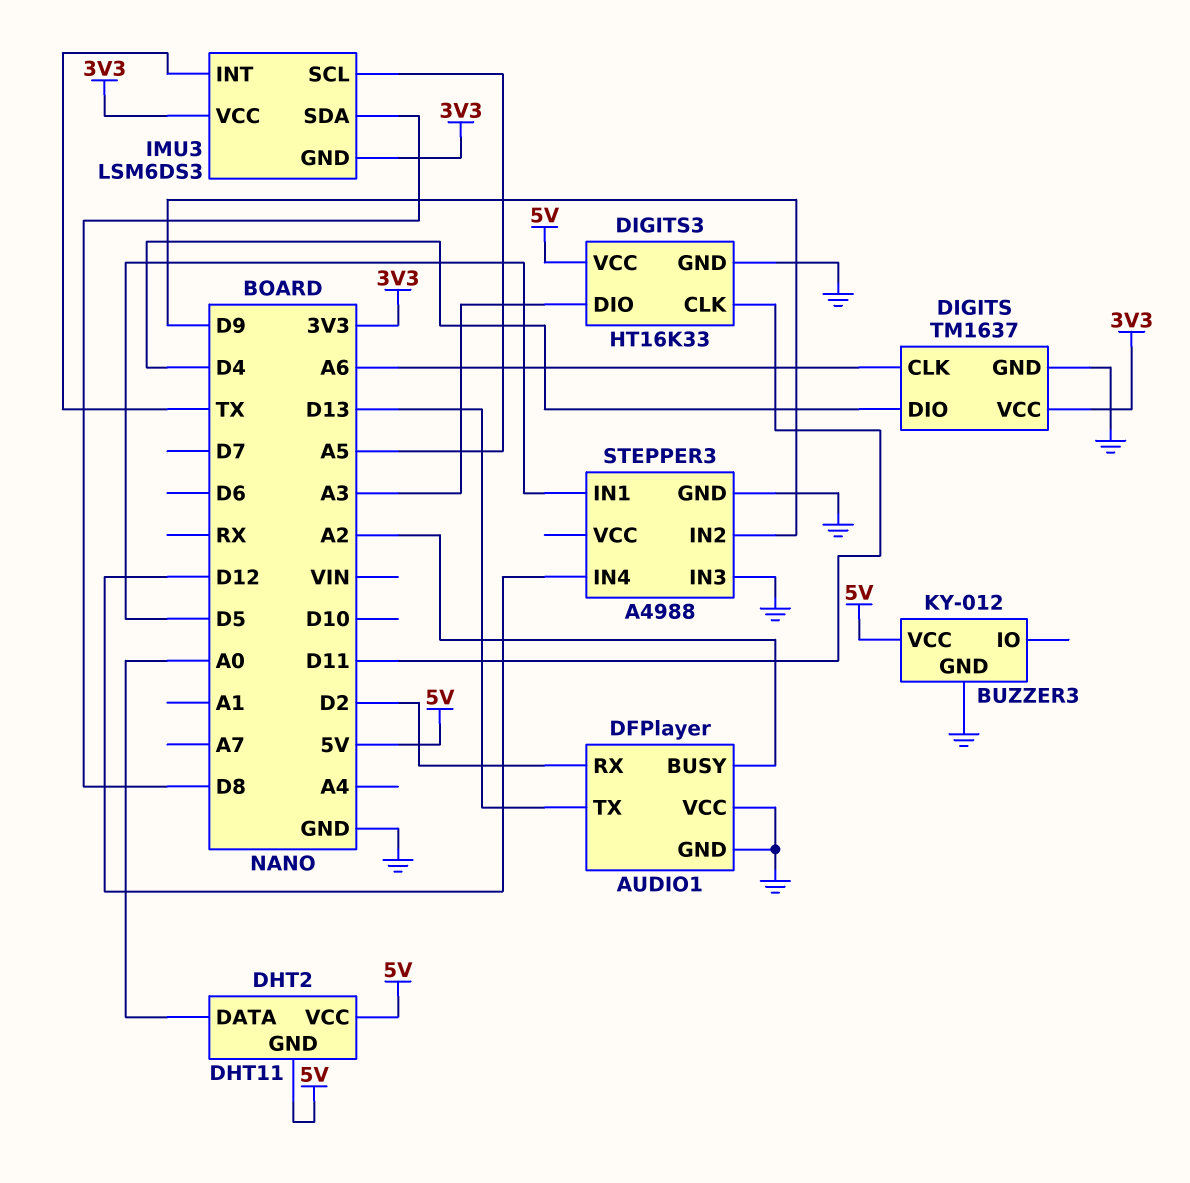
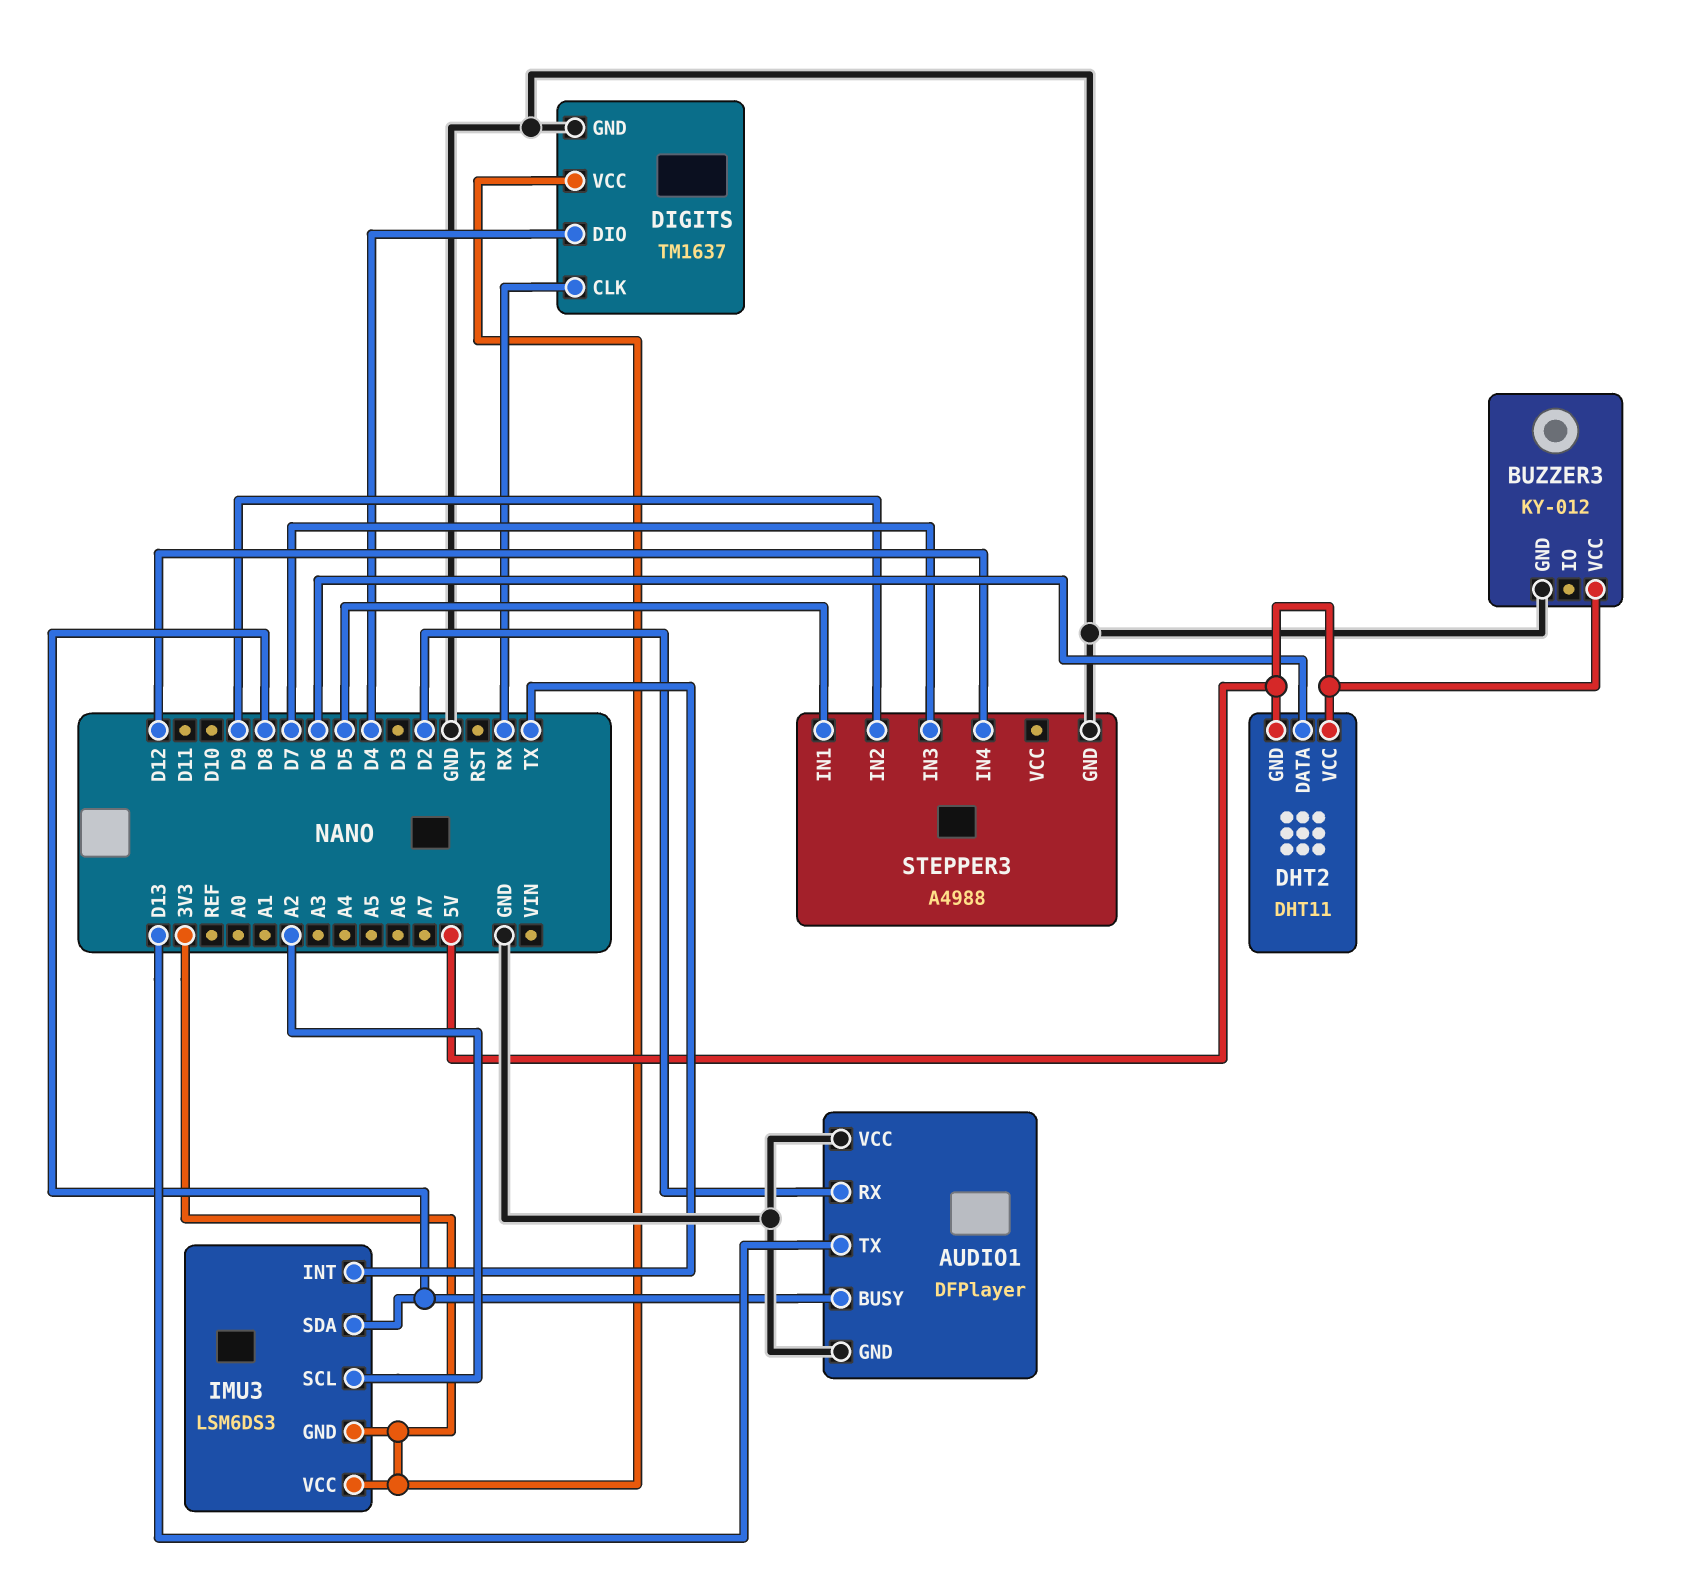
AUDIO1 pin BUSY: A2 -> D8
DHT2 pin DATA: A0 -> D6
DIGITS pin CLK: A6 -> RX
DIGITS3: HT16K33 -> none
DIGITS3 pin CLK: D11 -> none
DIGITS3 pin DIO: A3 -> none
DIGITS3 pin GND: GND -> none
DIGITS3 pin VCC: 5V -> none
IMU3 pin SCL: A5 -> A2
STEPPER3 pin IN3: GND -> D7

